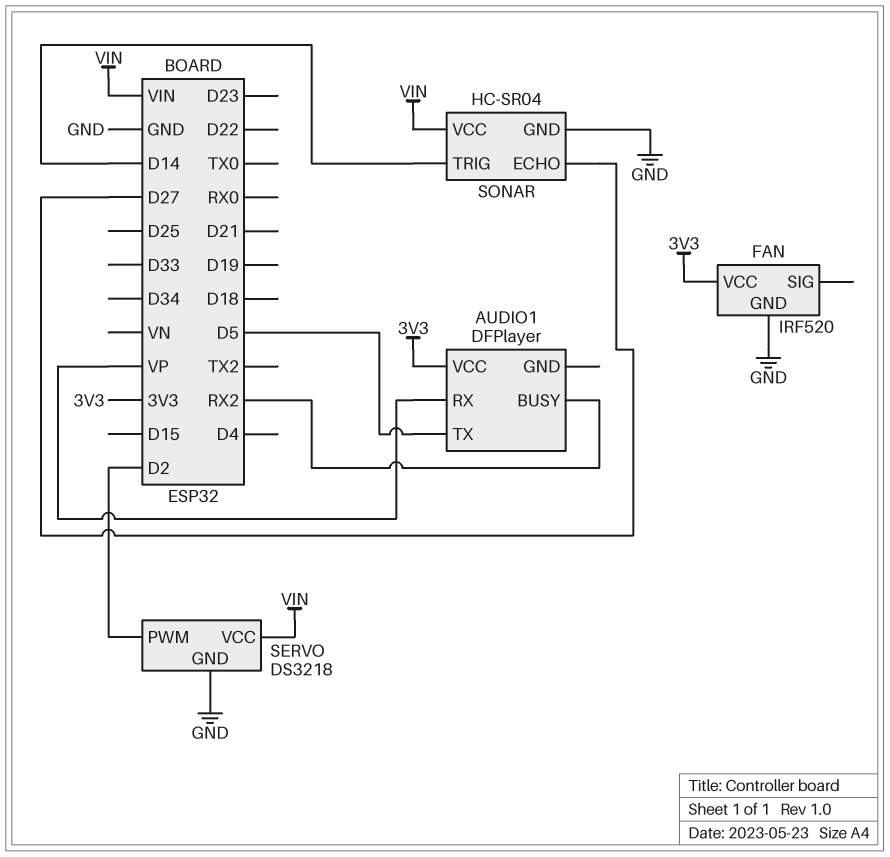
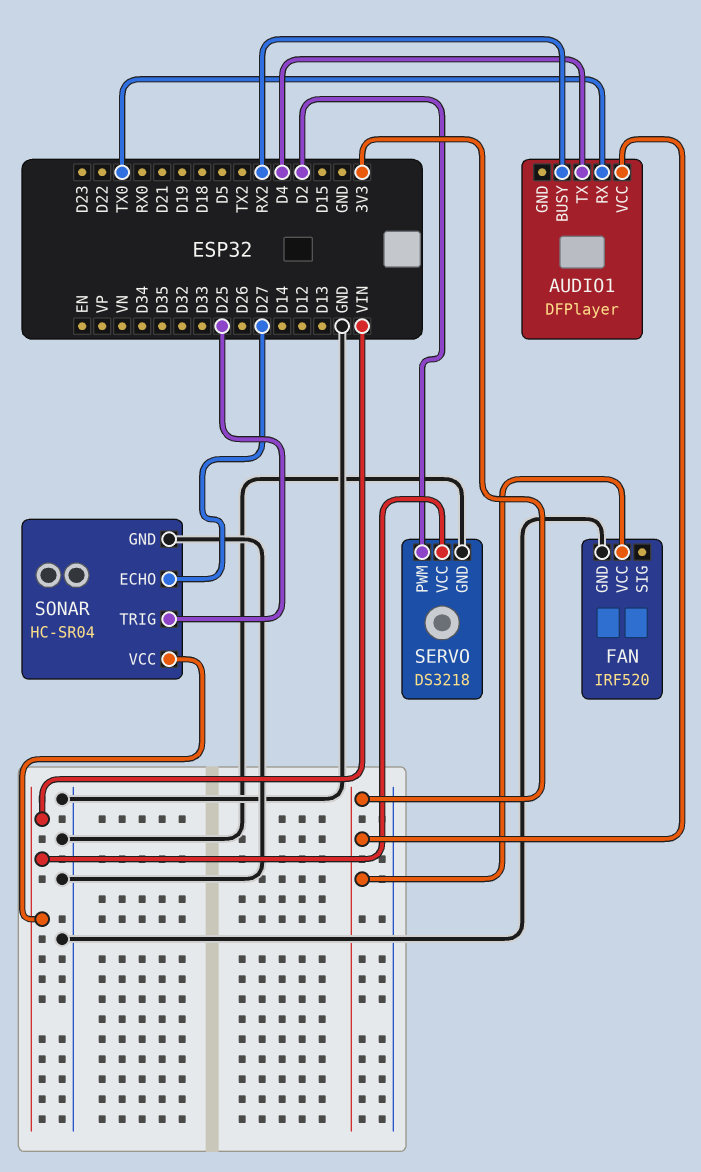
AUDIO1 pin RX: VP -> TX0
AUDIO1 pin TX: D5 -> D4
SONAR pin TRIG: D14 -> D25

